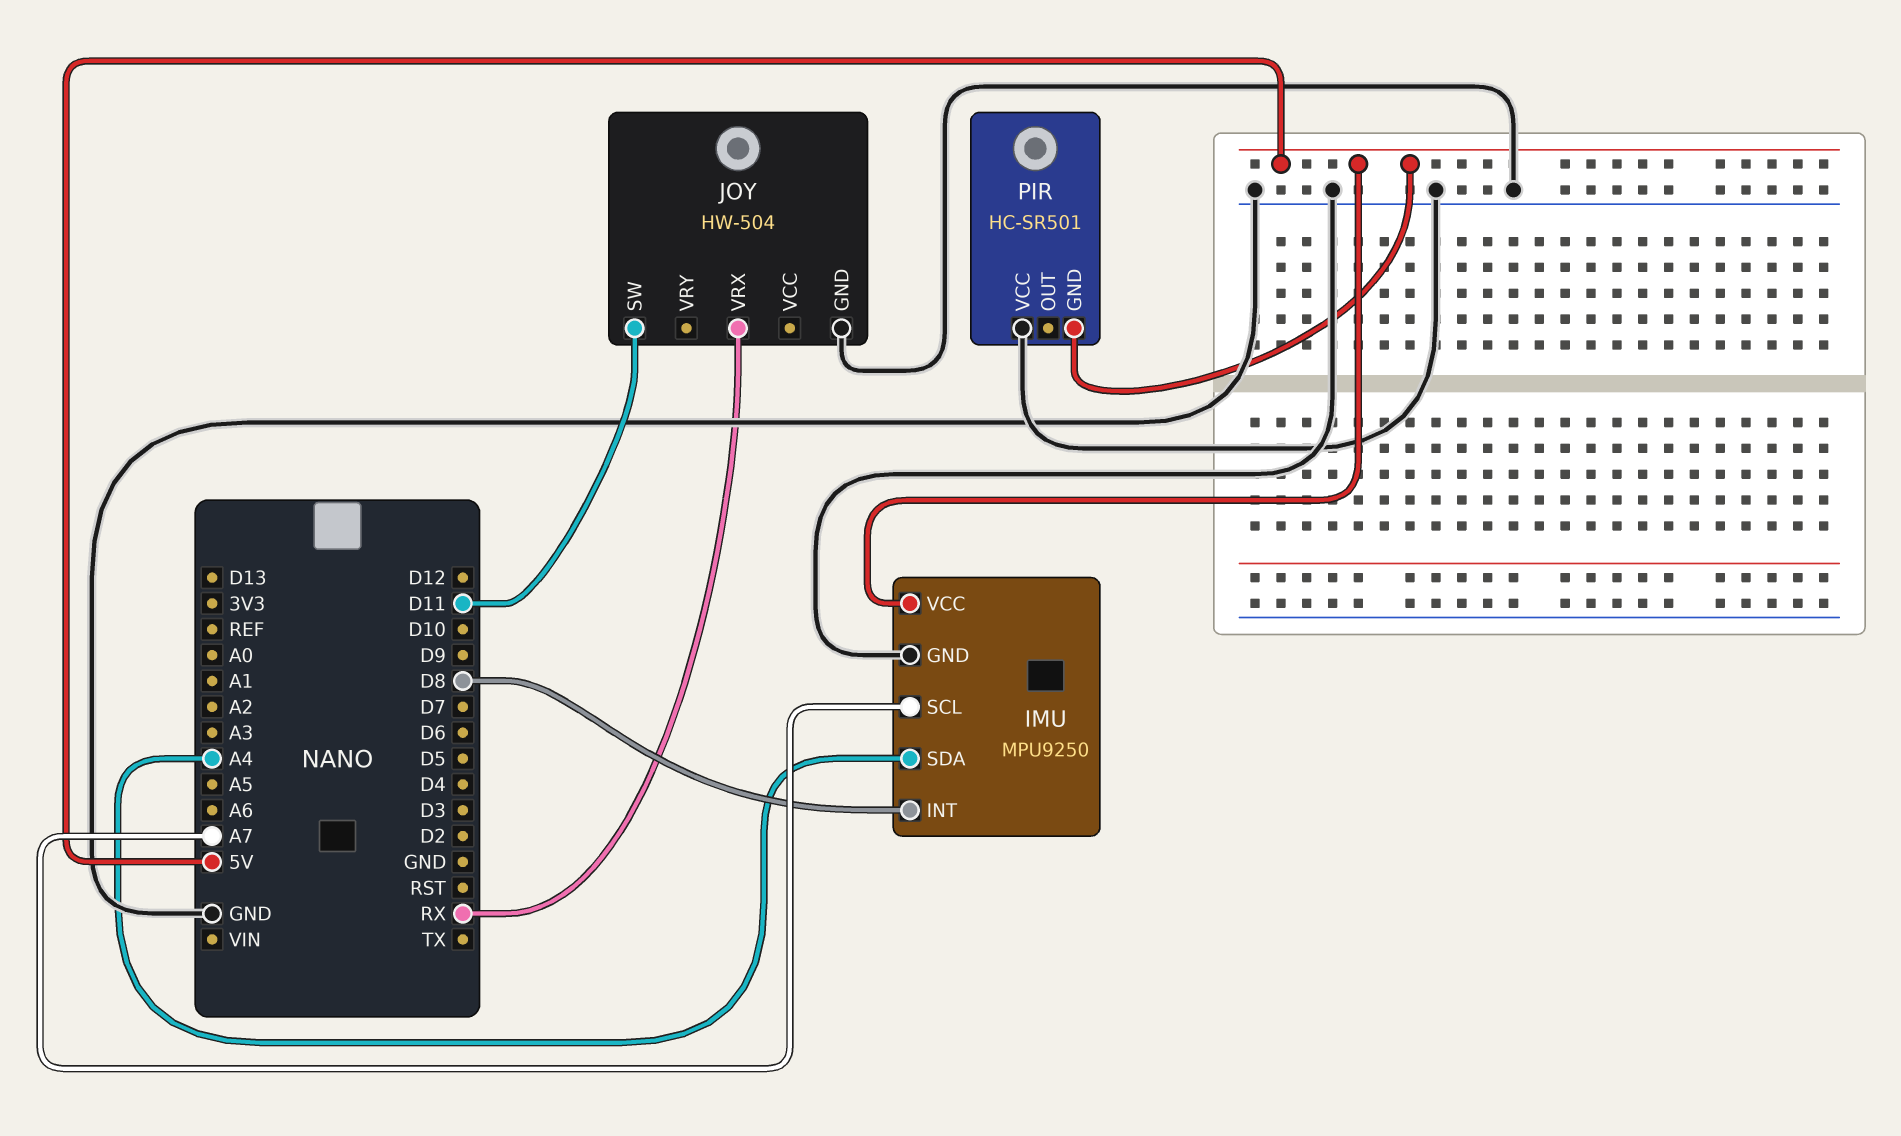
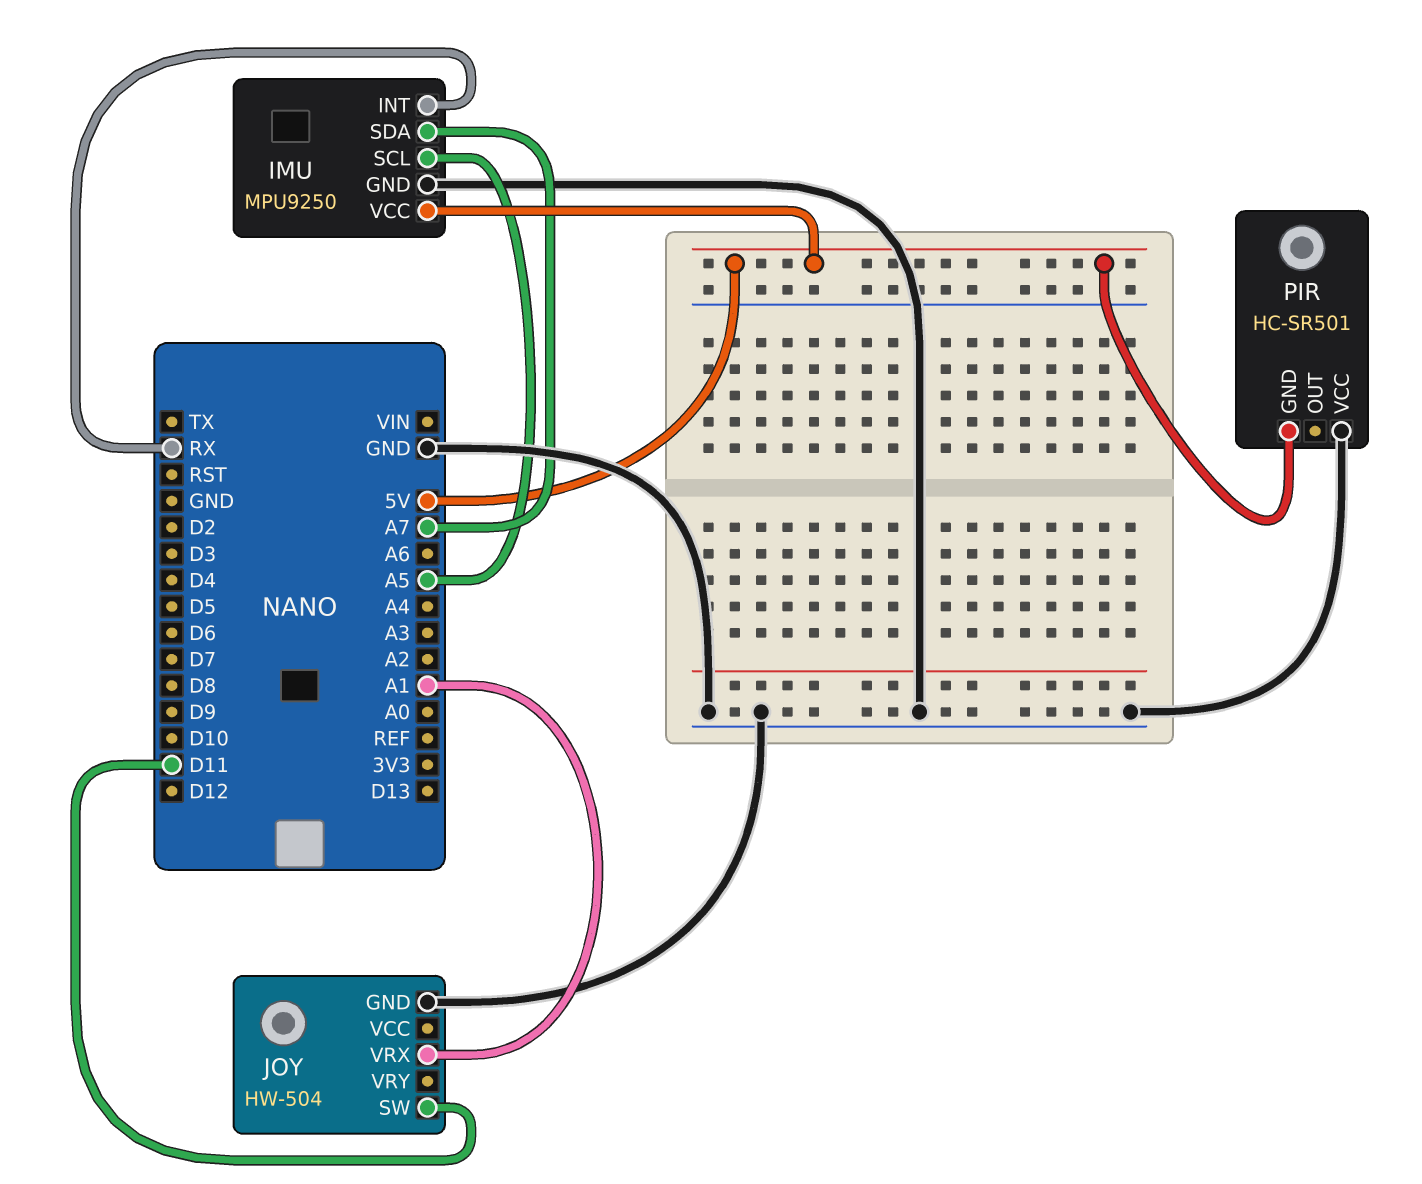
IMU pin INT: D8 -> RX
IMU pin SCL: A7 -> A5
IMU pin SDA: A4 -> A7
JOY pin VRX: RX -> A1

